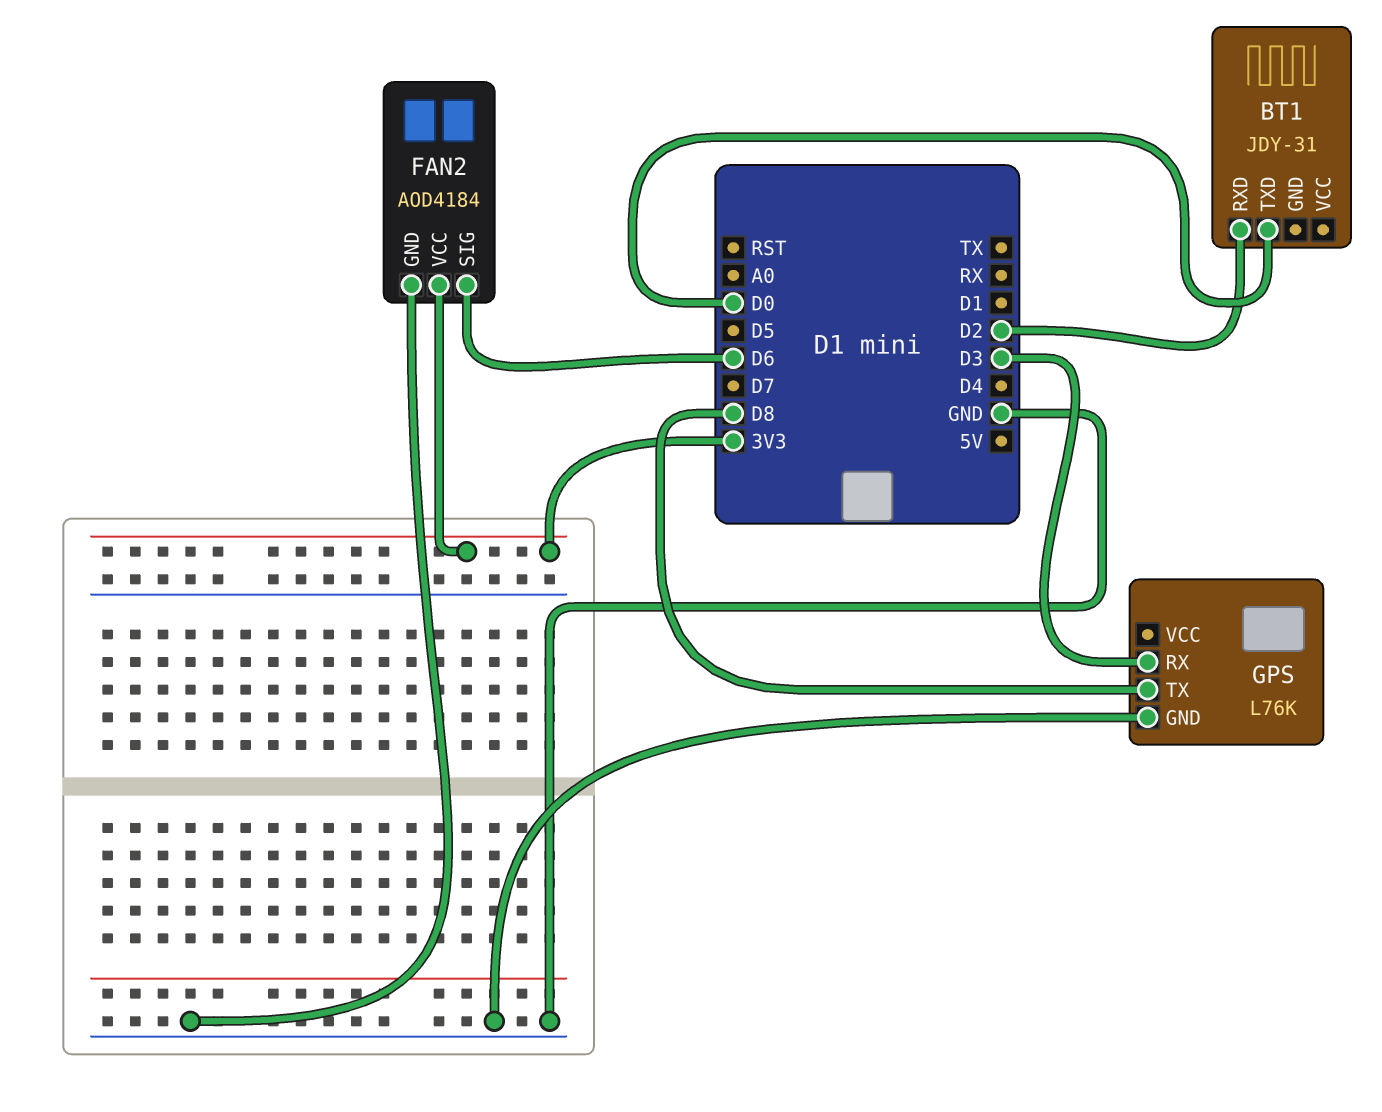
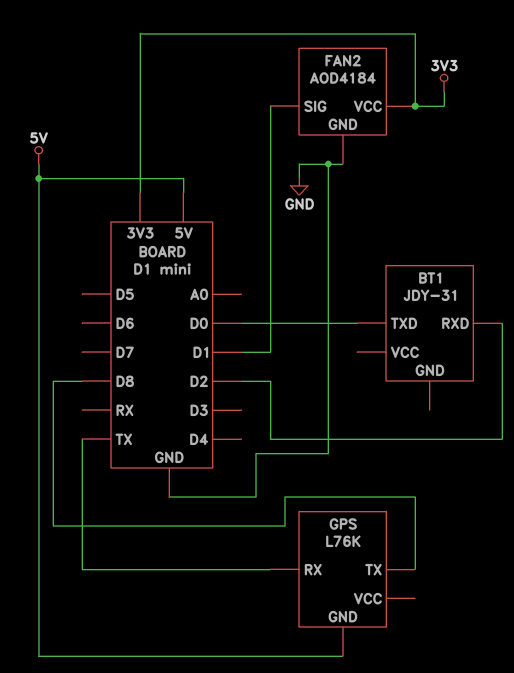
FAN2 pin SIG: D6 -> D1
GPS pin GND: GND -> 5V
GPS pin RX: D3 -> TX

